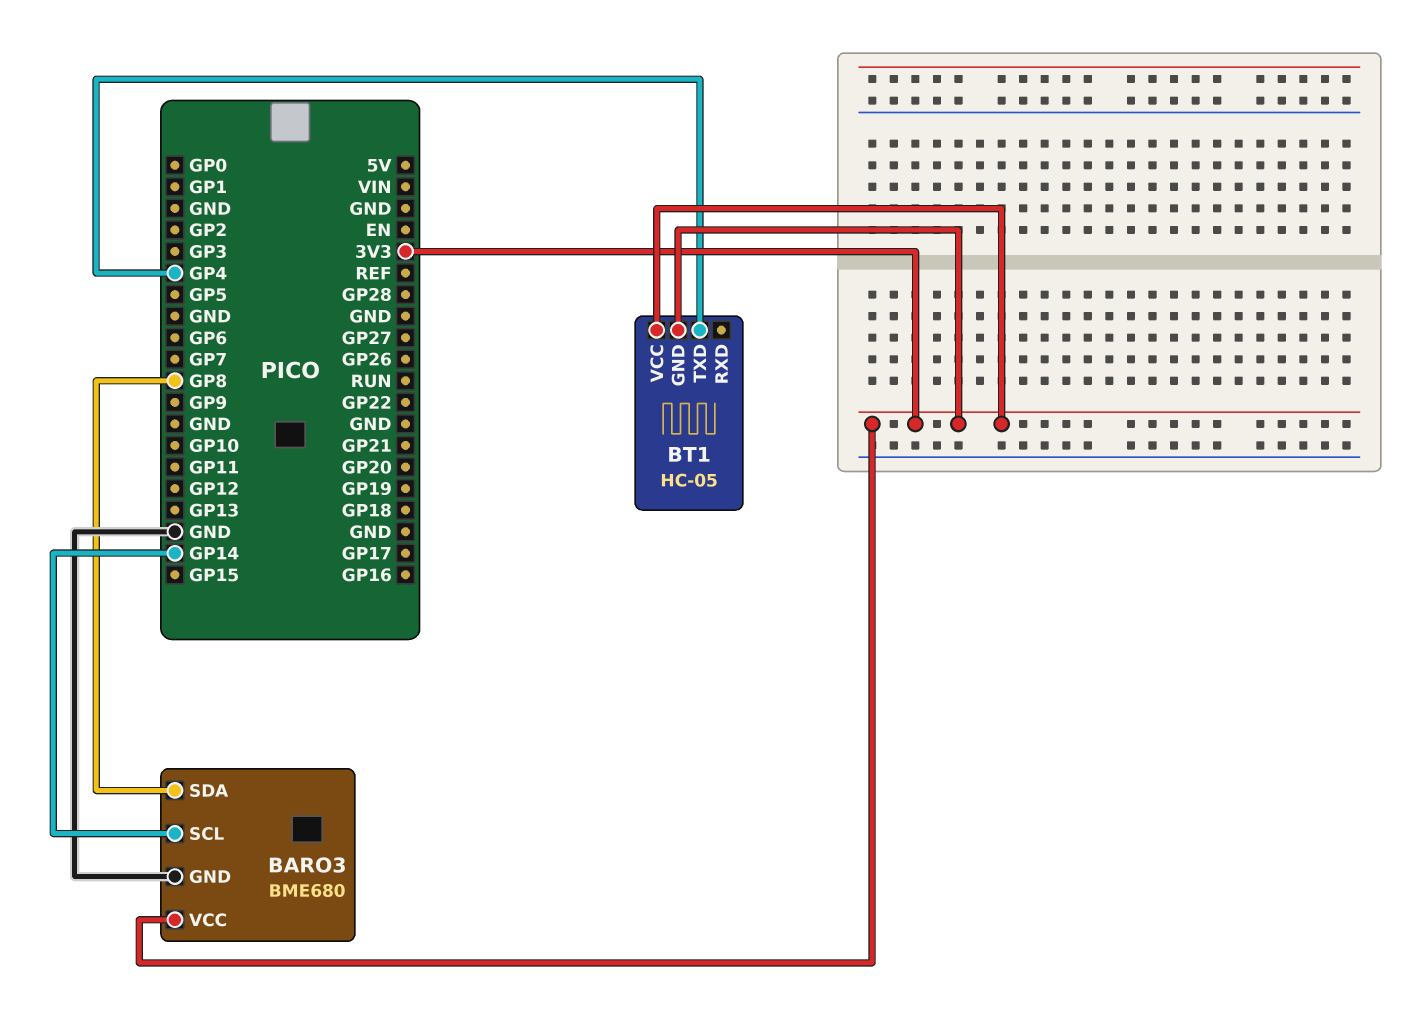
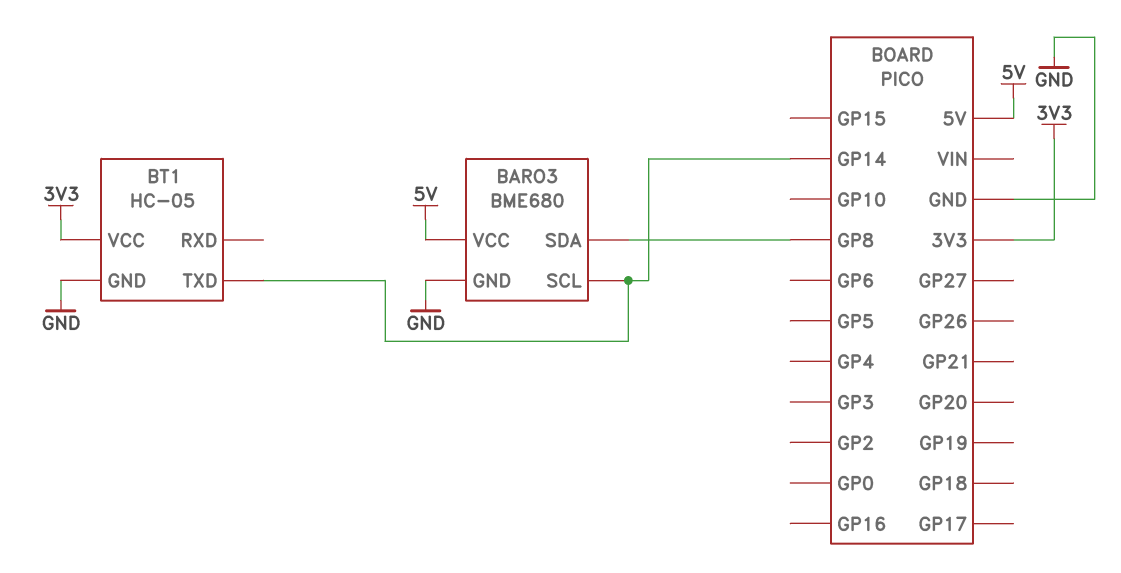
BARO3 pin VCC: 3V3 -> 5V
BT1 pin GND: 3V3 -> GND
BT1 pin TXD: GP4 -> GP14

